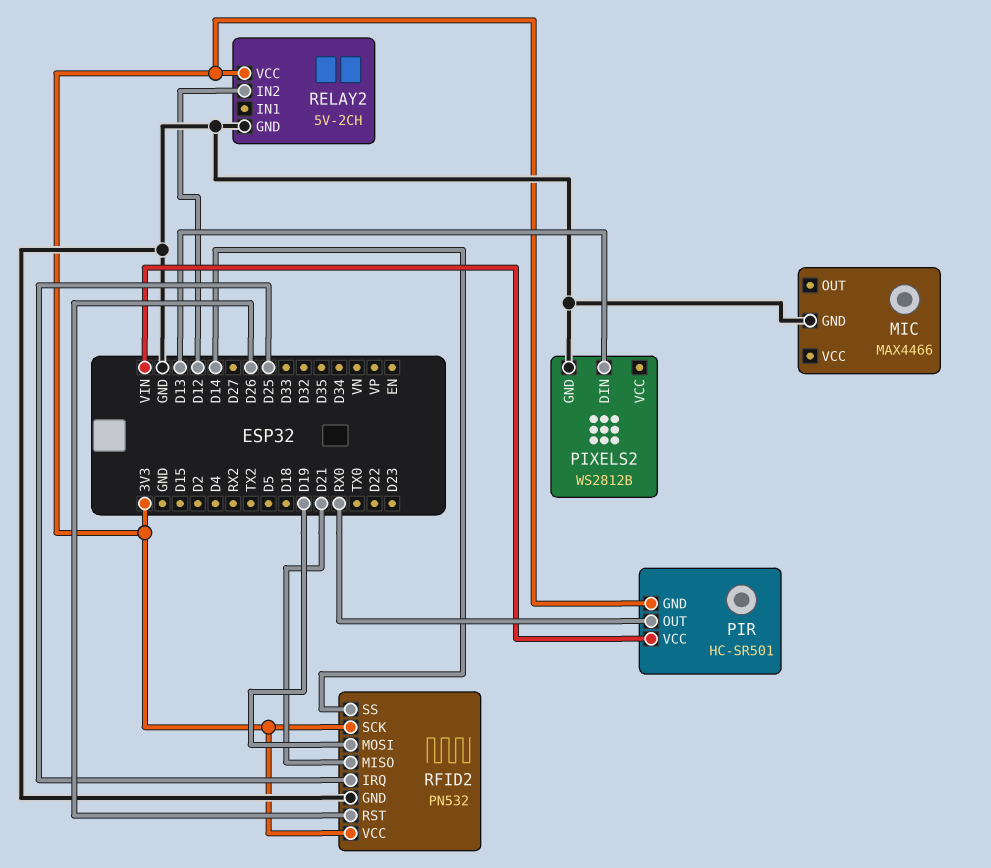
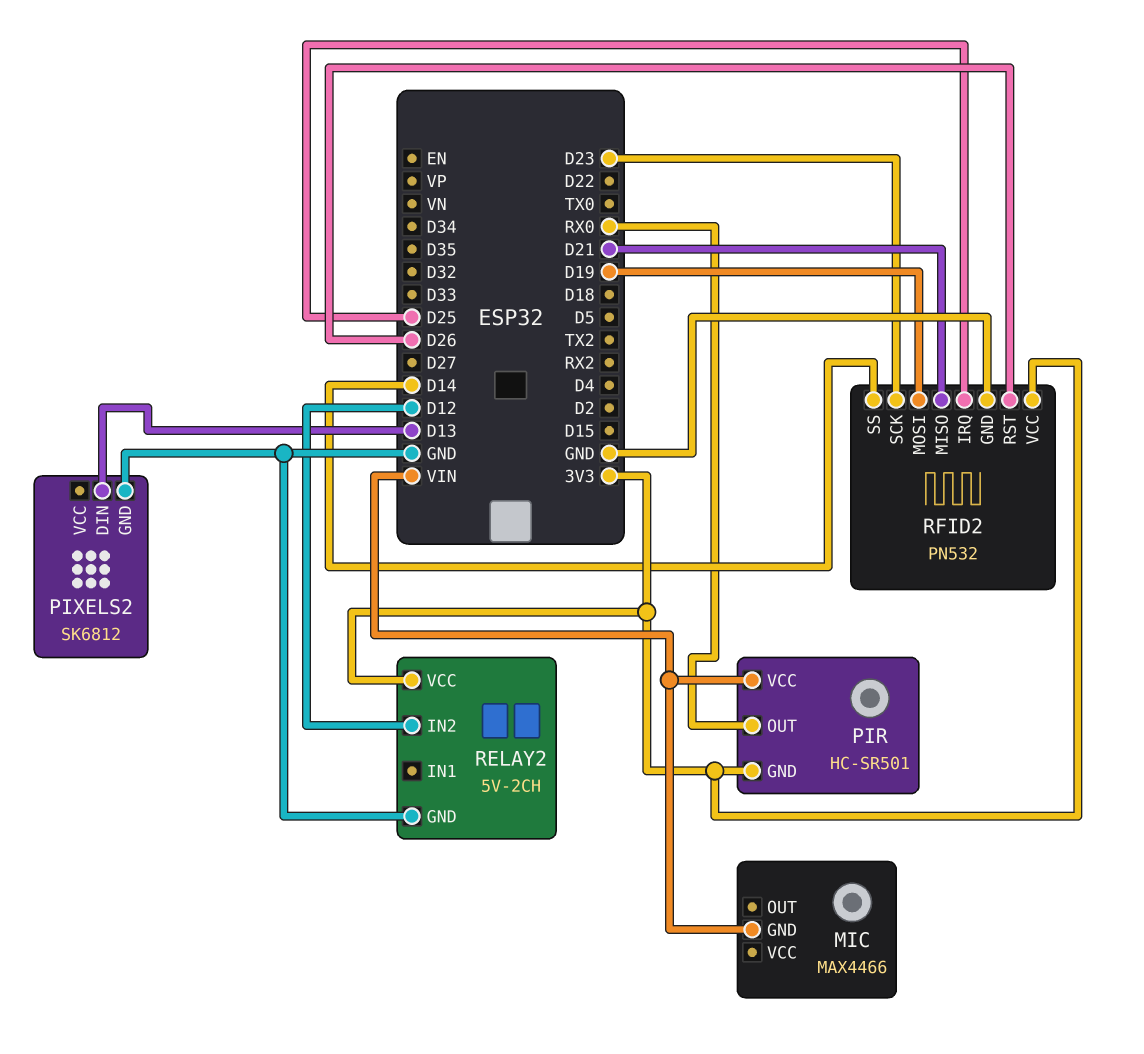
MIC pin GND: GND -> VIN
PIXELS2: WS2812B -> SK6812
RFID2 pin SCK: 3V3 -> D23

